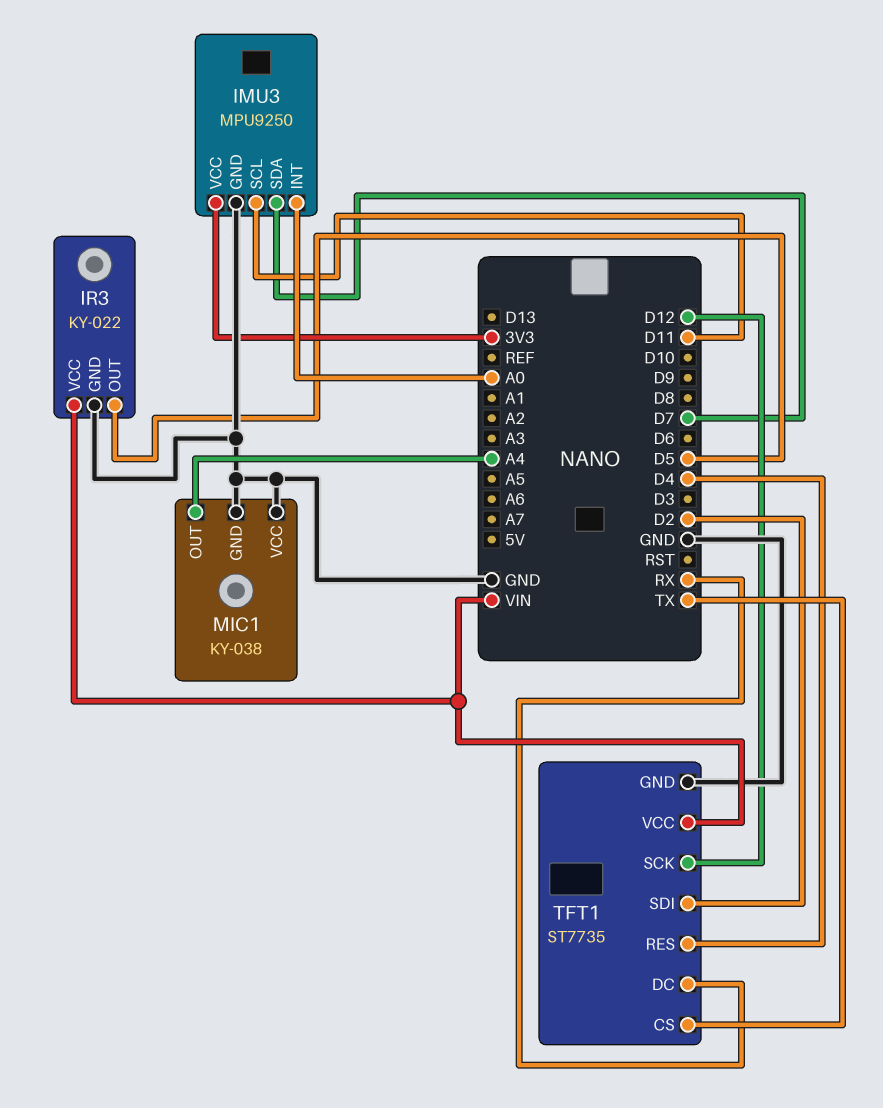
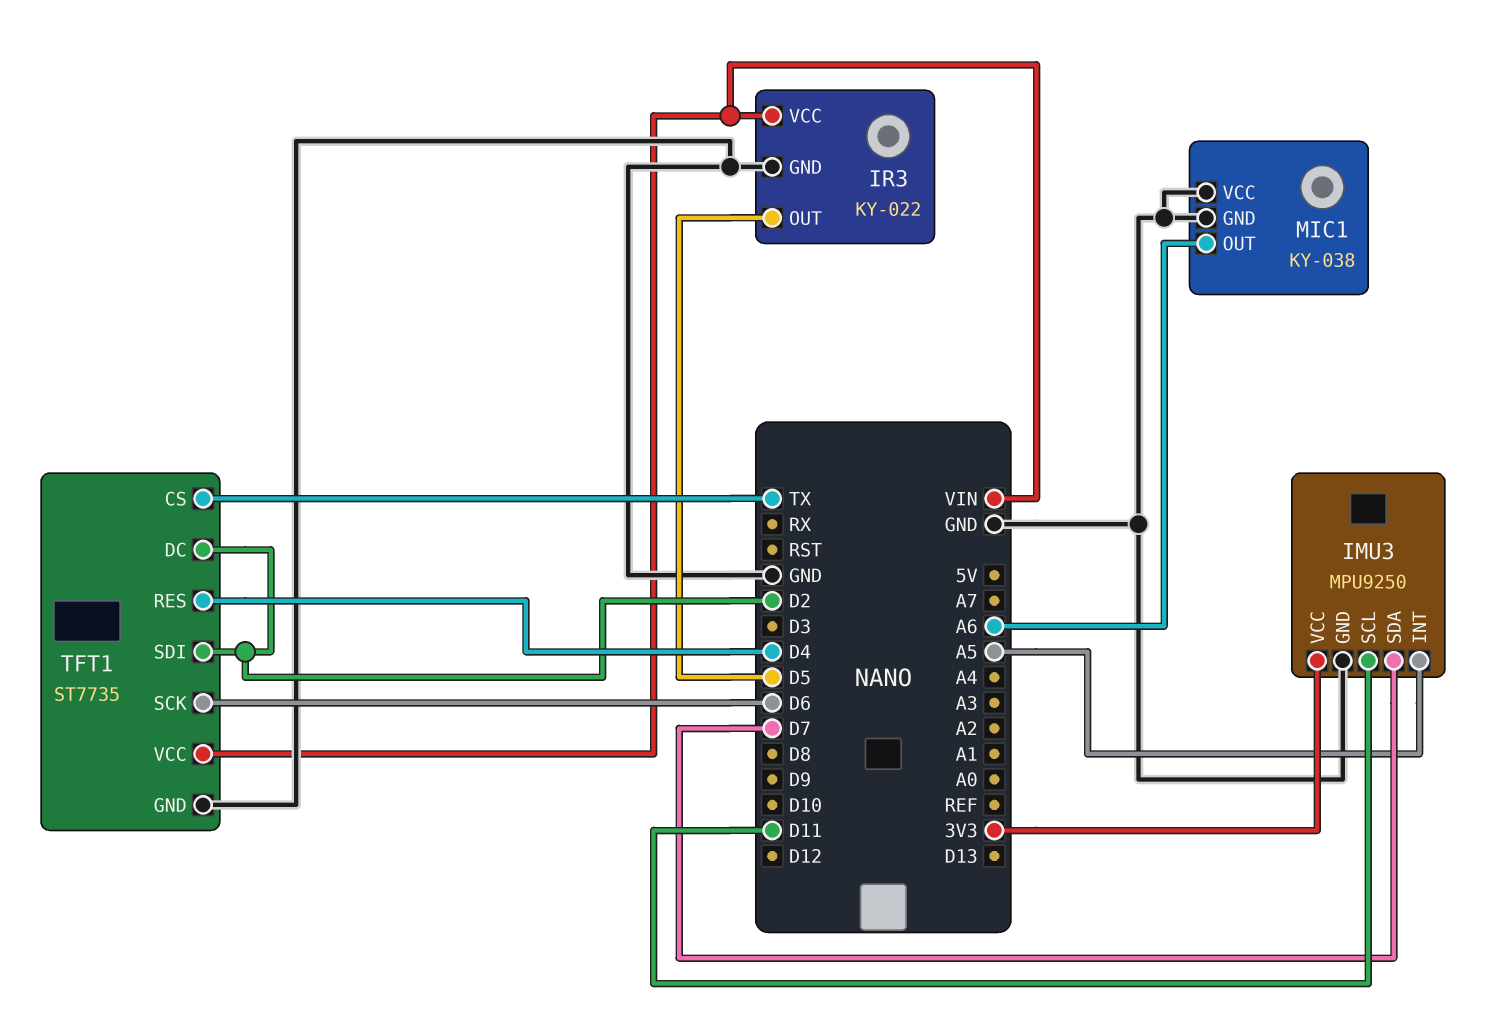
IMU3 pin INT: A0 -> A5
MIC1 pin OUT: A4 -> A6
TFT1 pin DC: RX -> D2
TFT1 pin SCK: D12 -> D6

